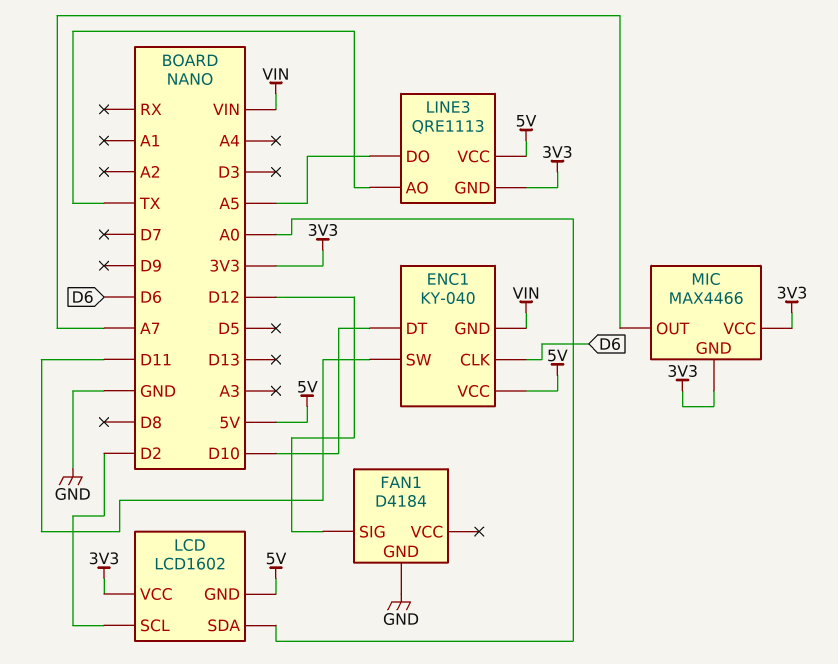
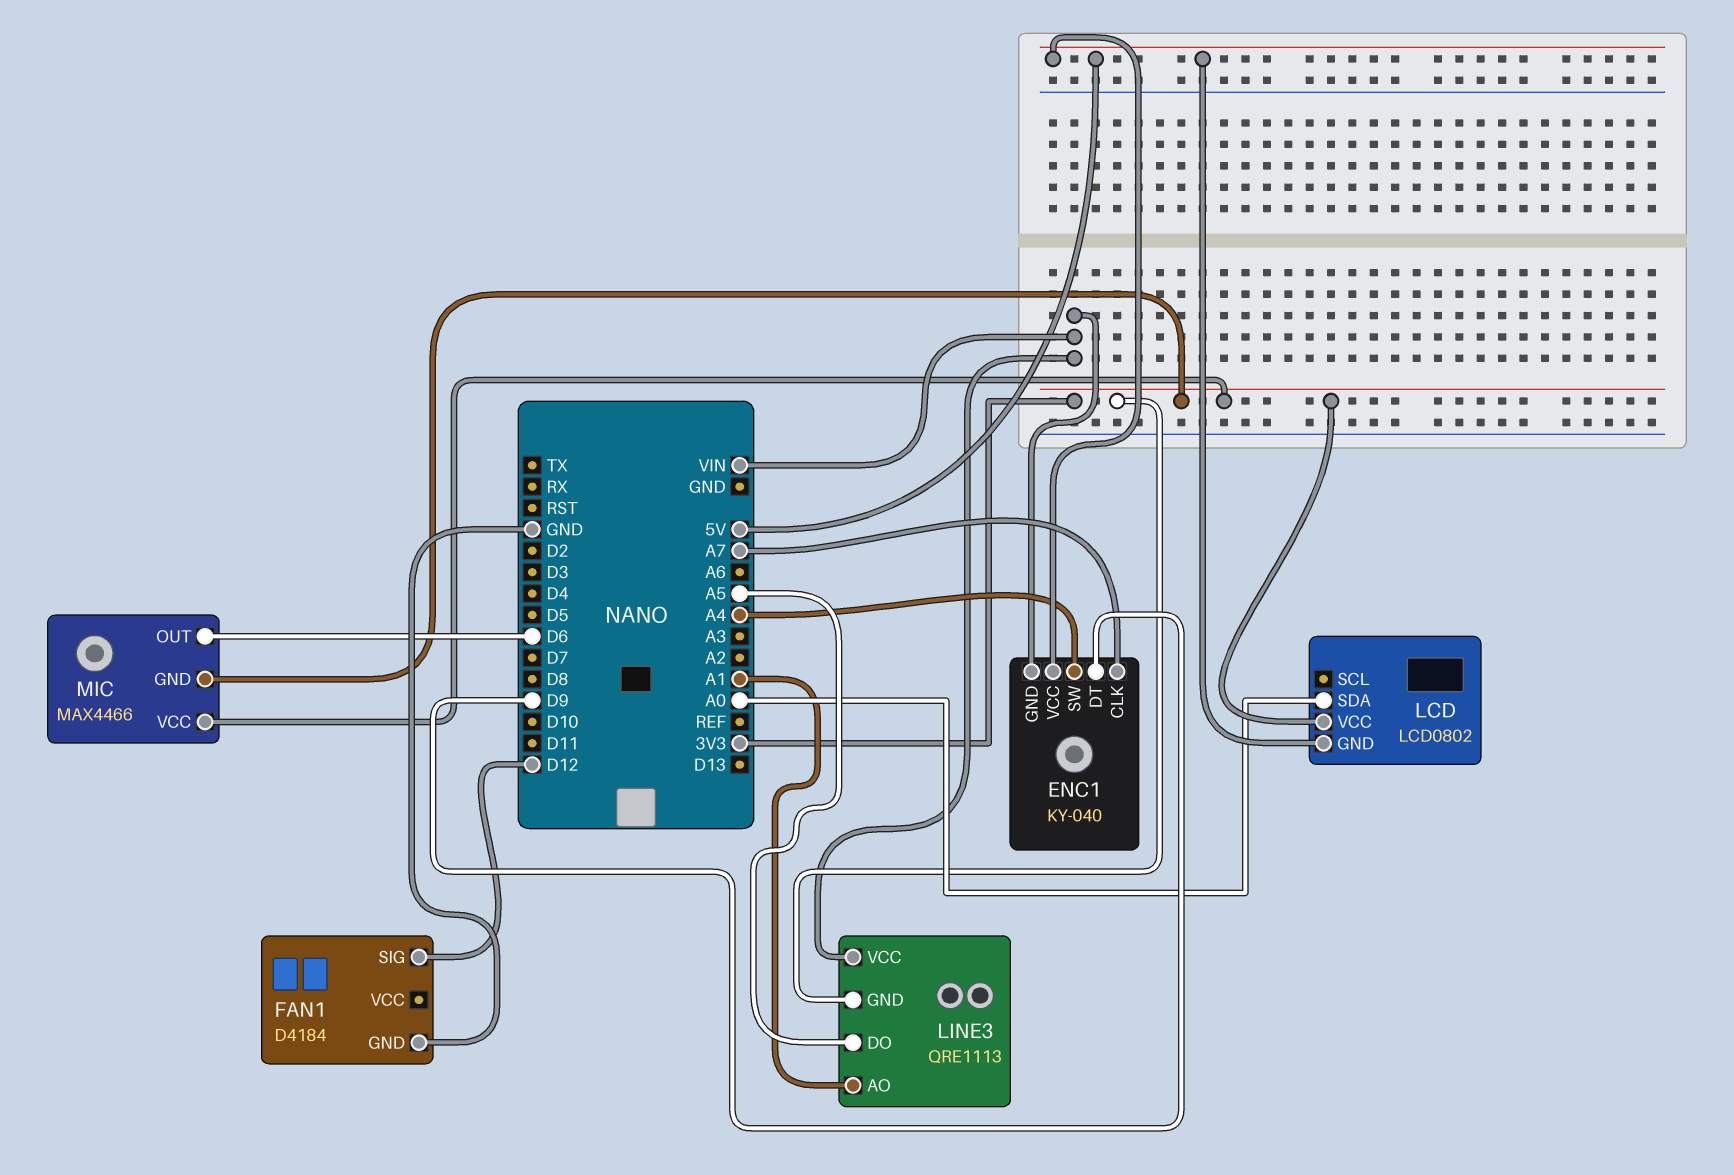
ENC1 pin CLK: D6 -> A7
ENC1 pin DT: D10 -> D9
ENC1 pin SW: D11 -> A4
LCD: LCD1602 -> LCD0802
LCD pin SCL: D2 -> none
LINE3 pin AO: TX -> A1
LINE3 pin VCC: 5V -> VIN
MIC pin OUT: A7 -> D6

